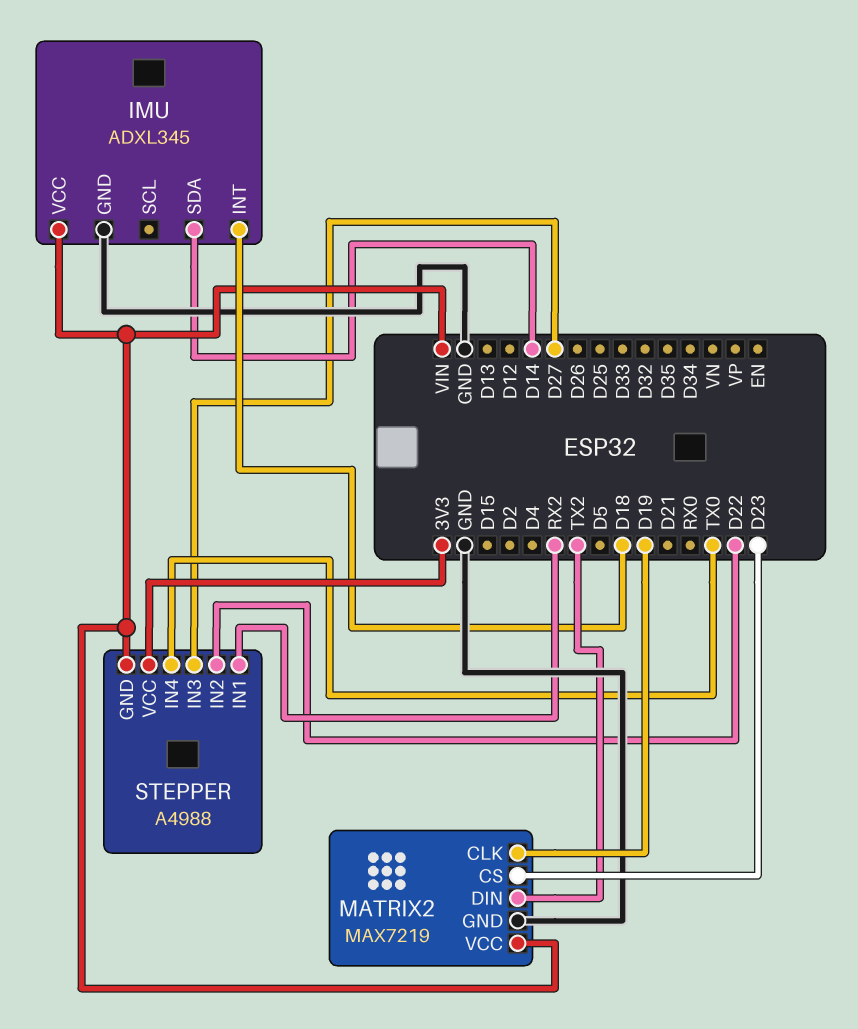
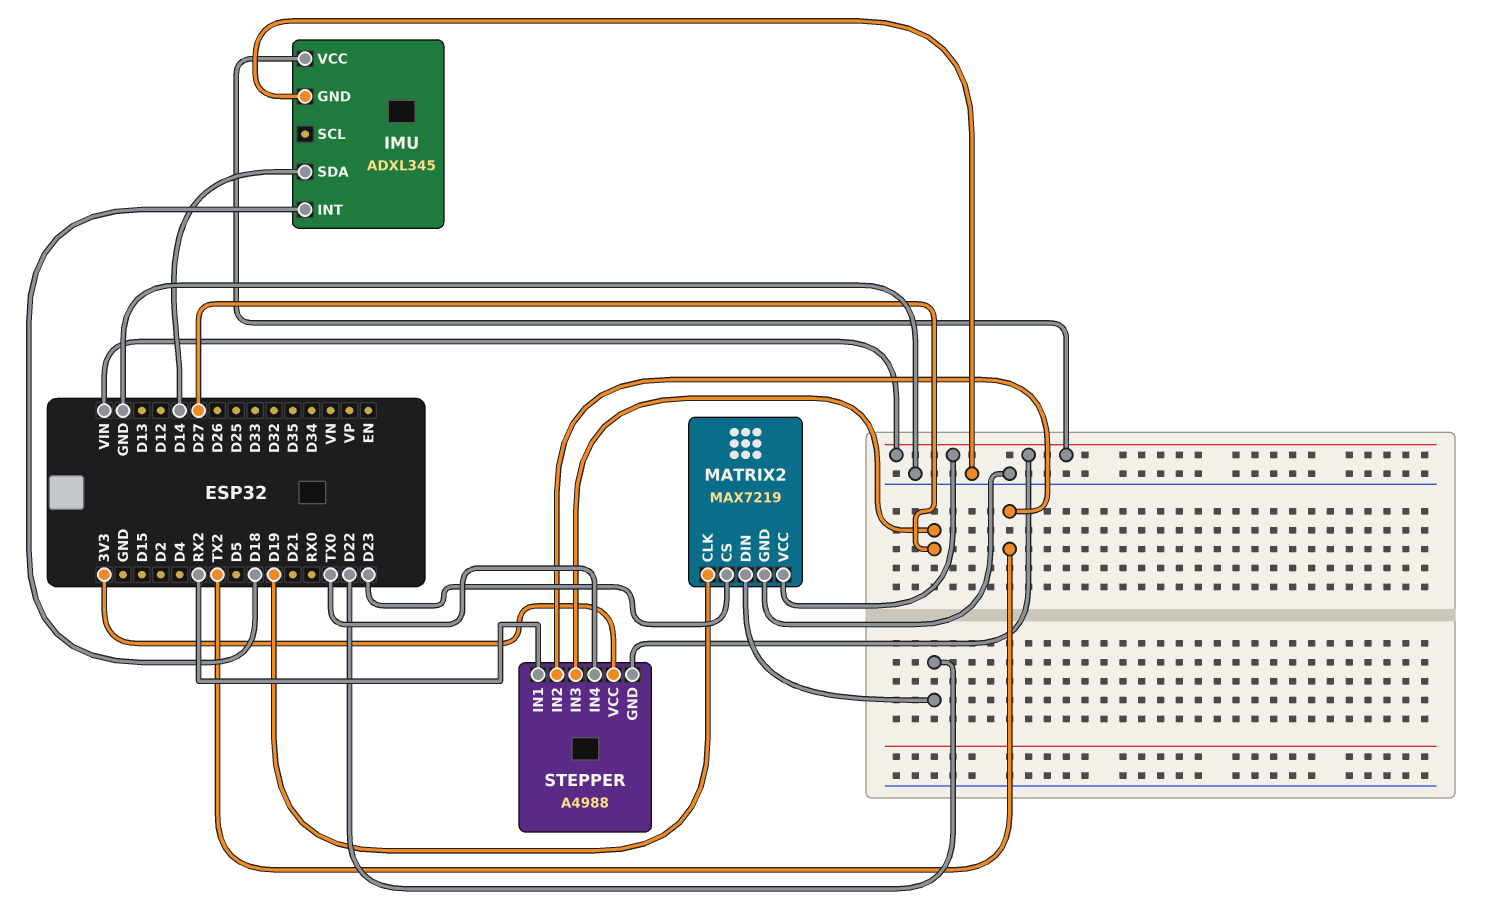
MATRIX2 pin DIN: TX2 -> D22
STEPPER pin IN2: D22 -> TX2

